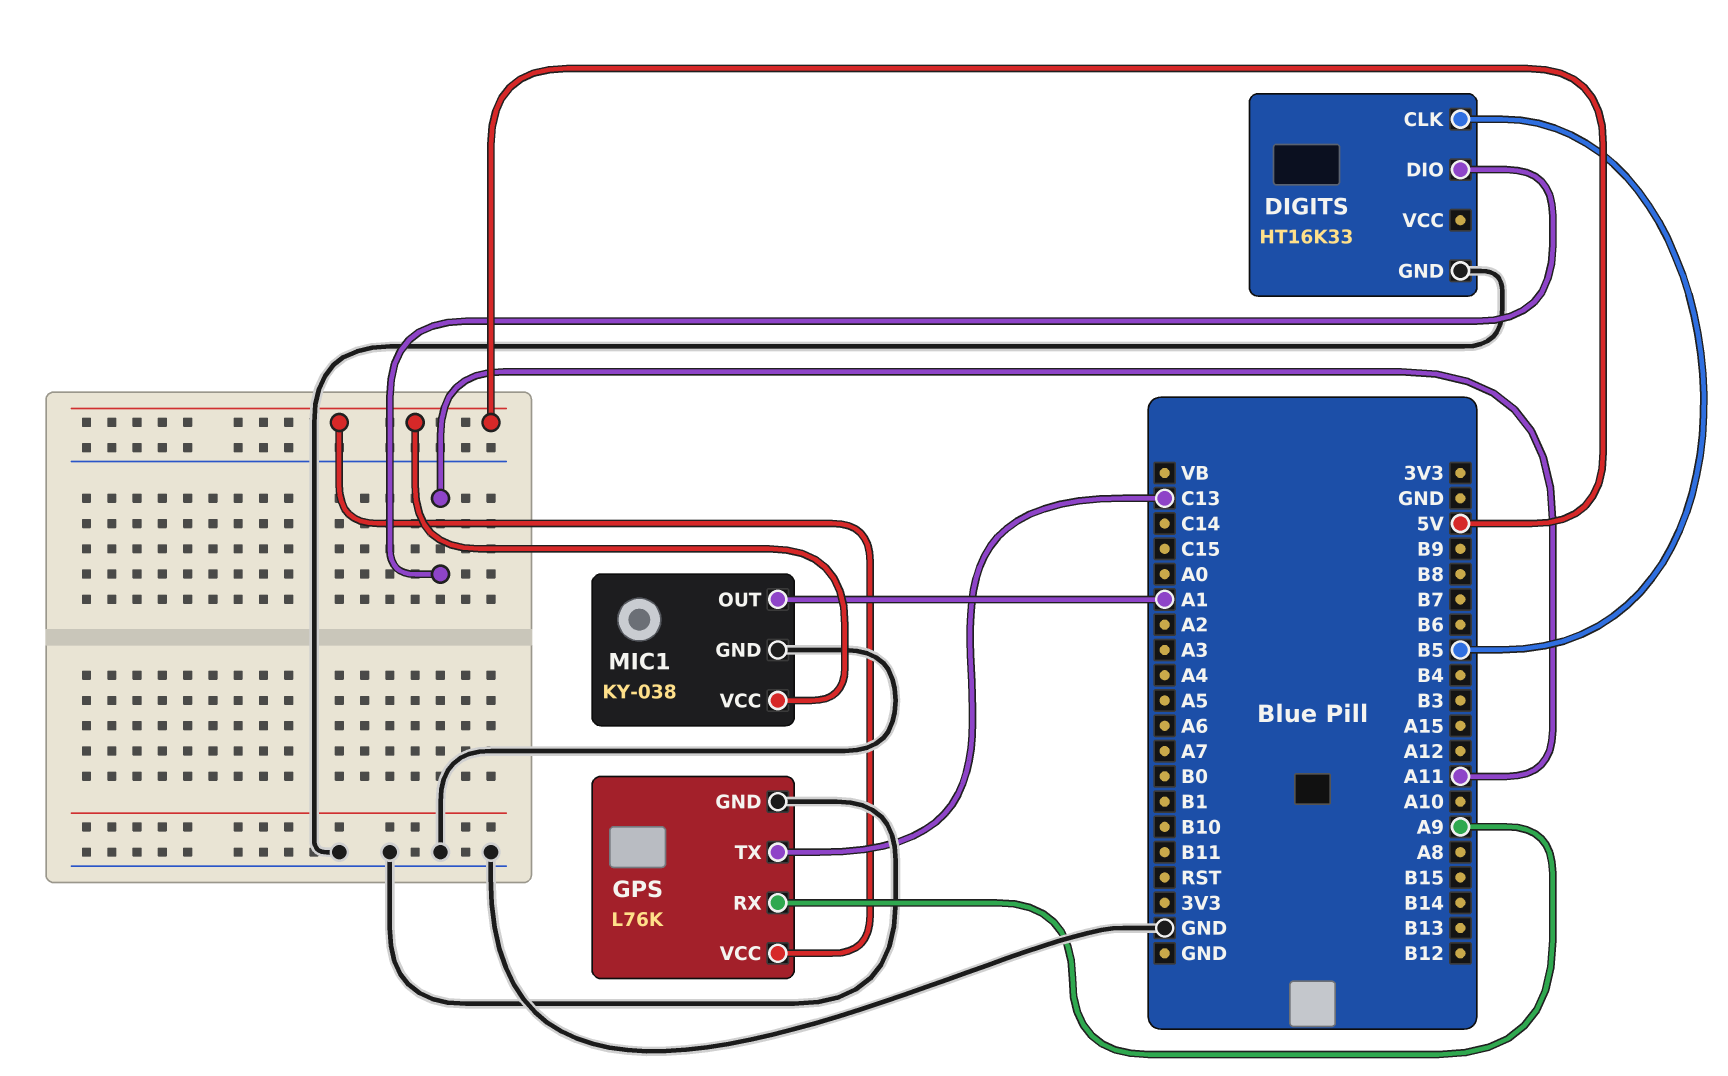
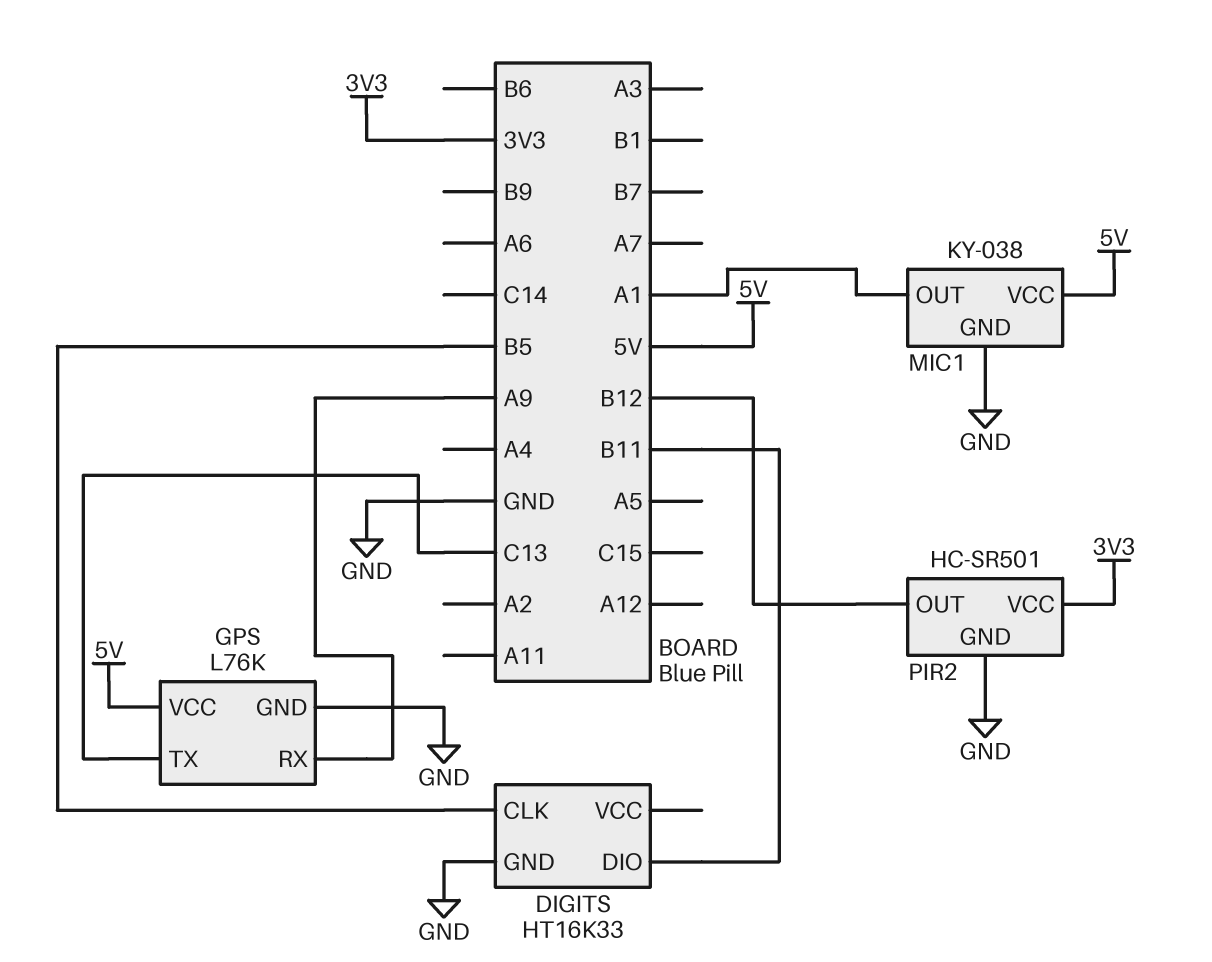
DIGITS pin DIO: A11 -> B11
PIR2: none -> HC-SR501
PIR2 pin GND: none -> GND
PIR2 pin OUT: none -> B12
PIR2 pin VCC: none -> 3V3

